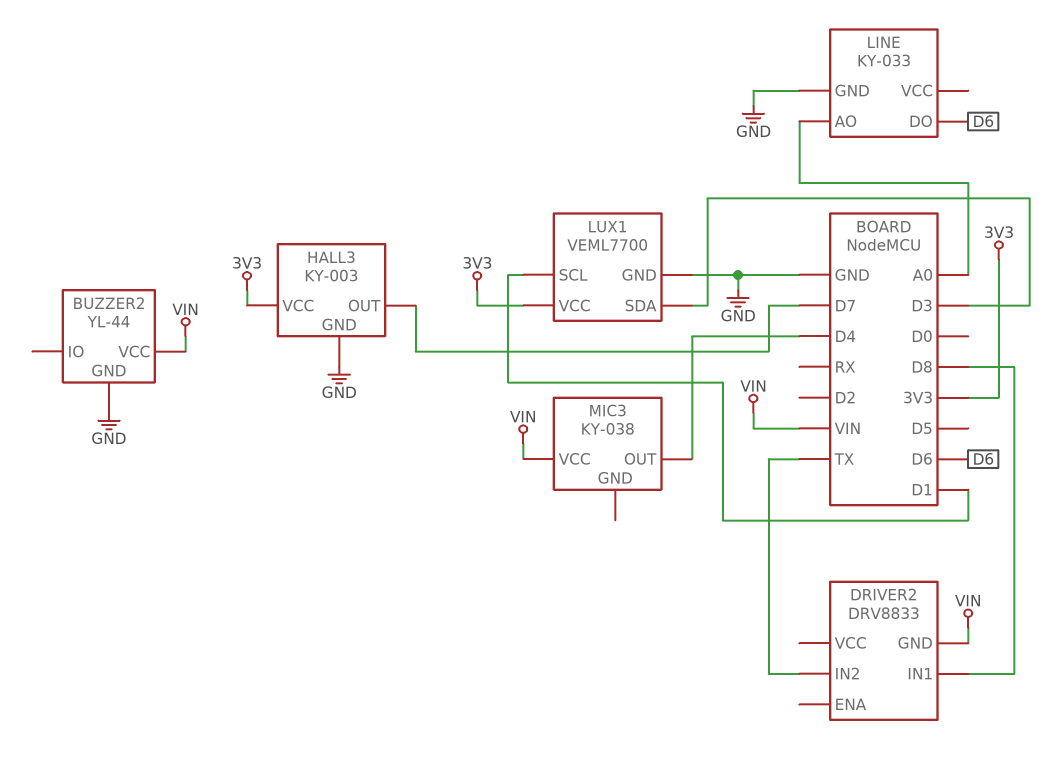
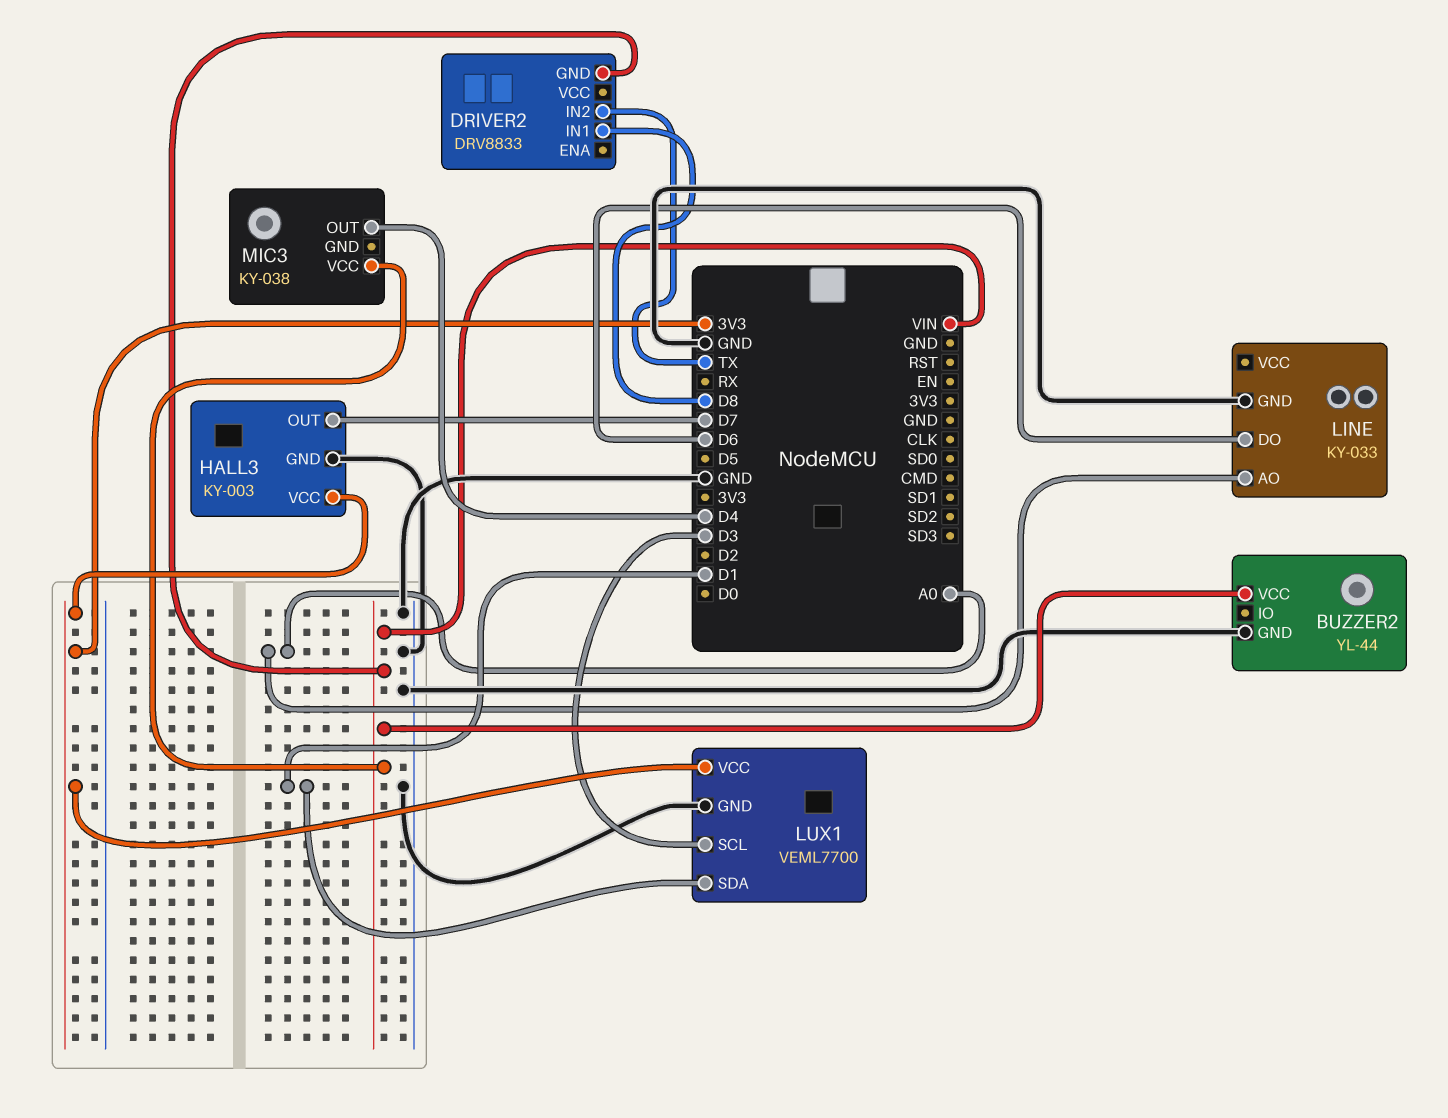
LUX1 pin SCL: D1 -> D3
LUX1 pin SDA: D3 -> D1

